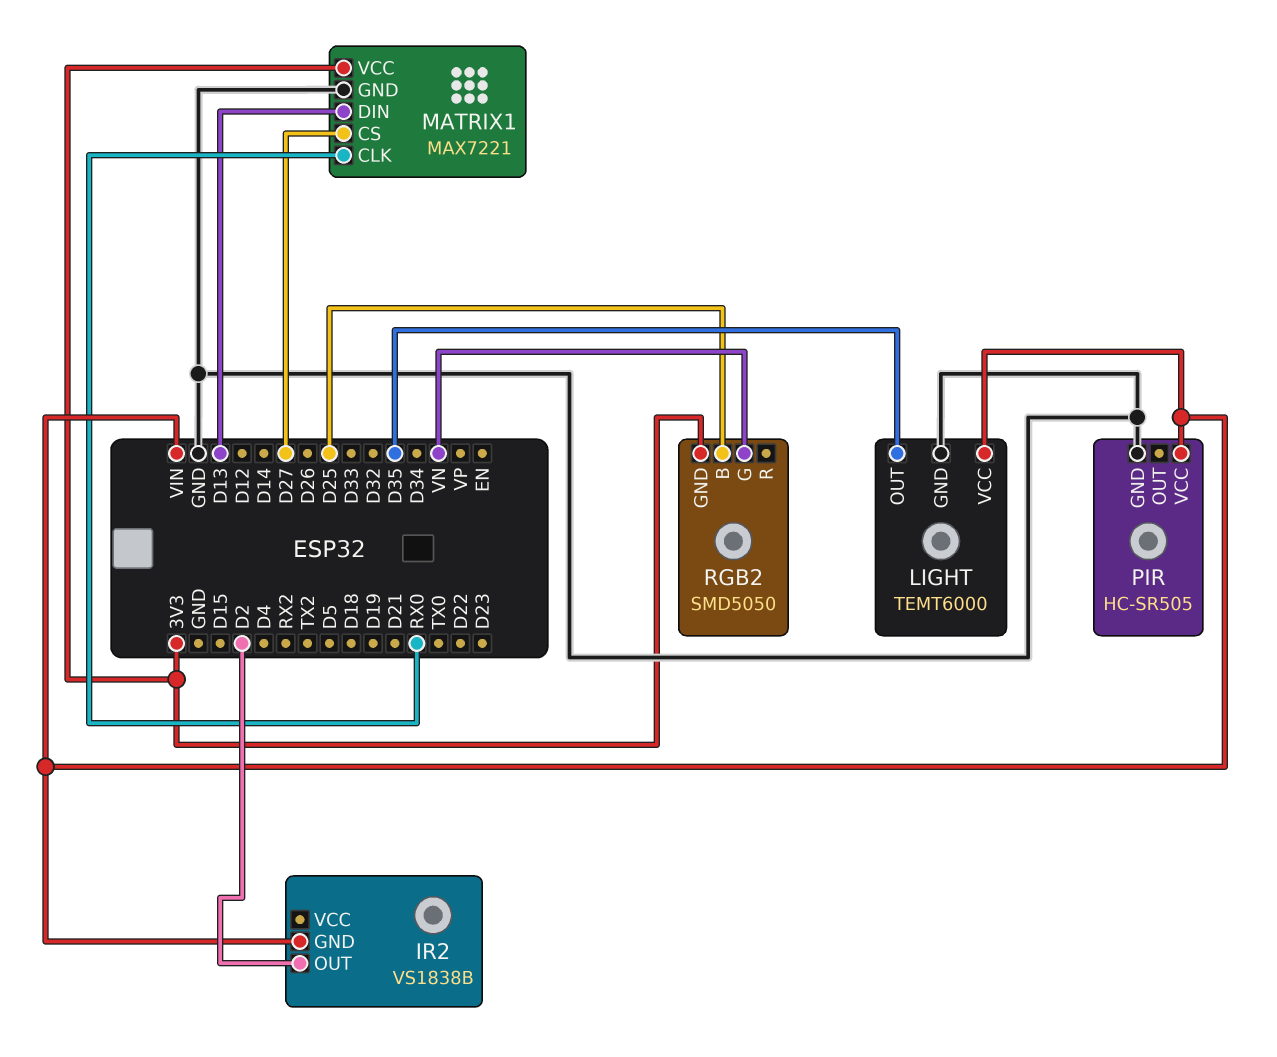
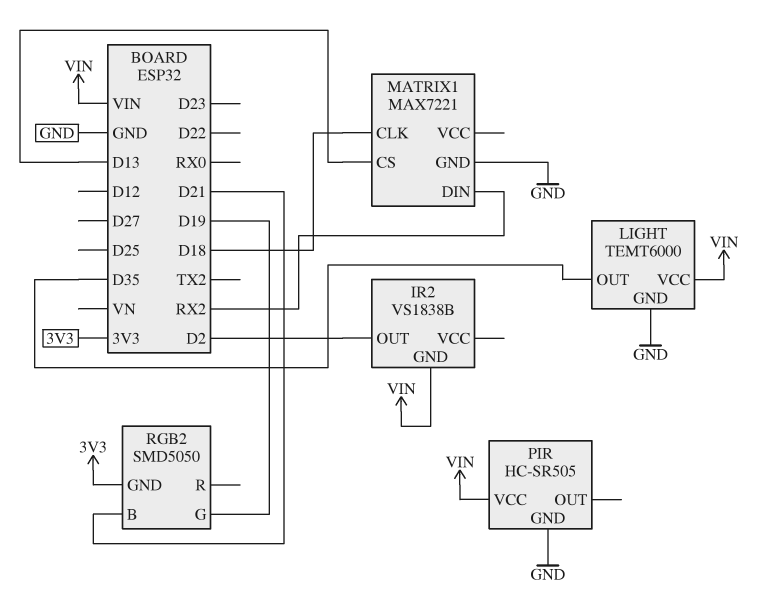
MATRIX1 pin CLK: RX0 -> D18
MATRIX1 pin CS: D27 -> D13
MATRIX1 pin DIN: D13 -> RX2
MATRIX1 pin VCC: 3V3 -> none
RGB2 pin B: D25 -> D21
RGB2 pin G: VN -> D19

